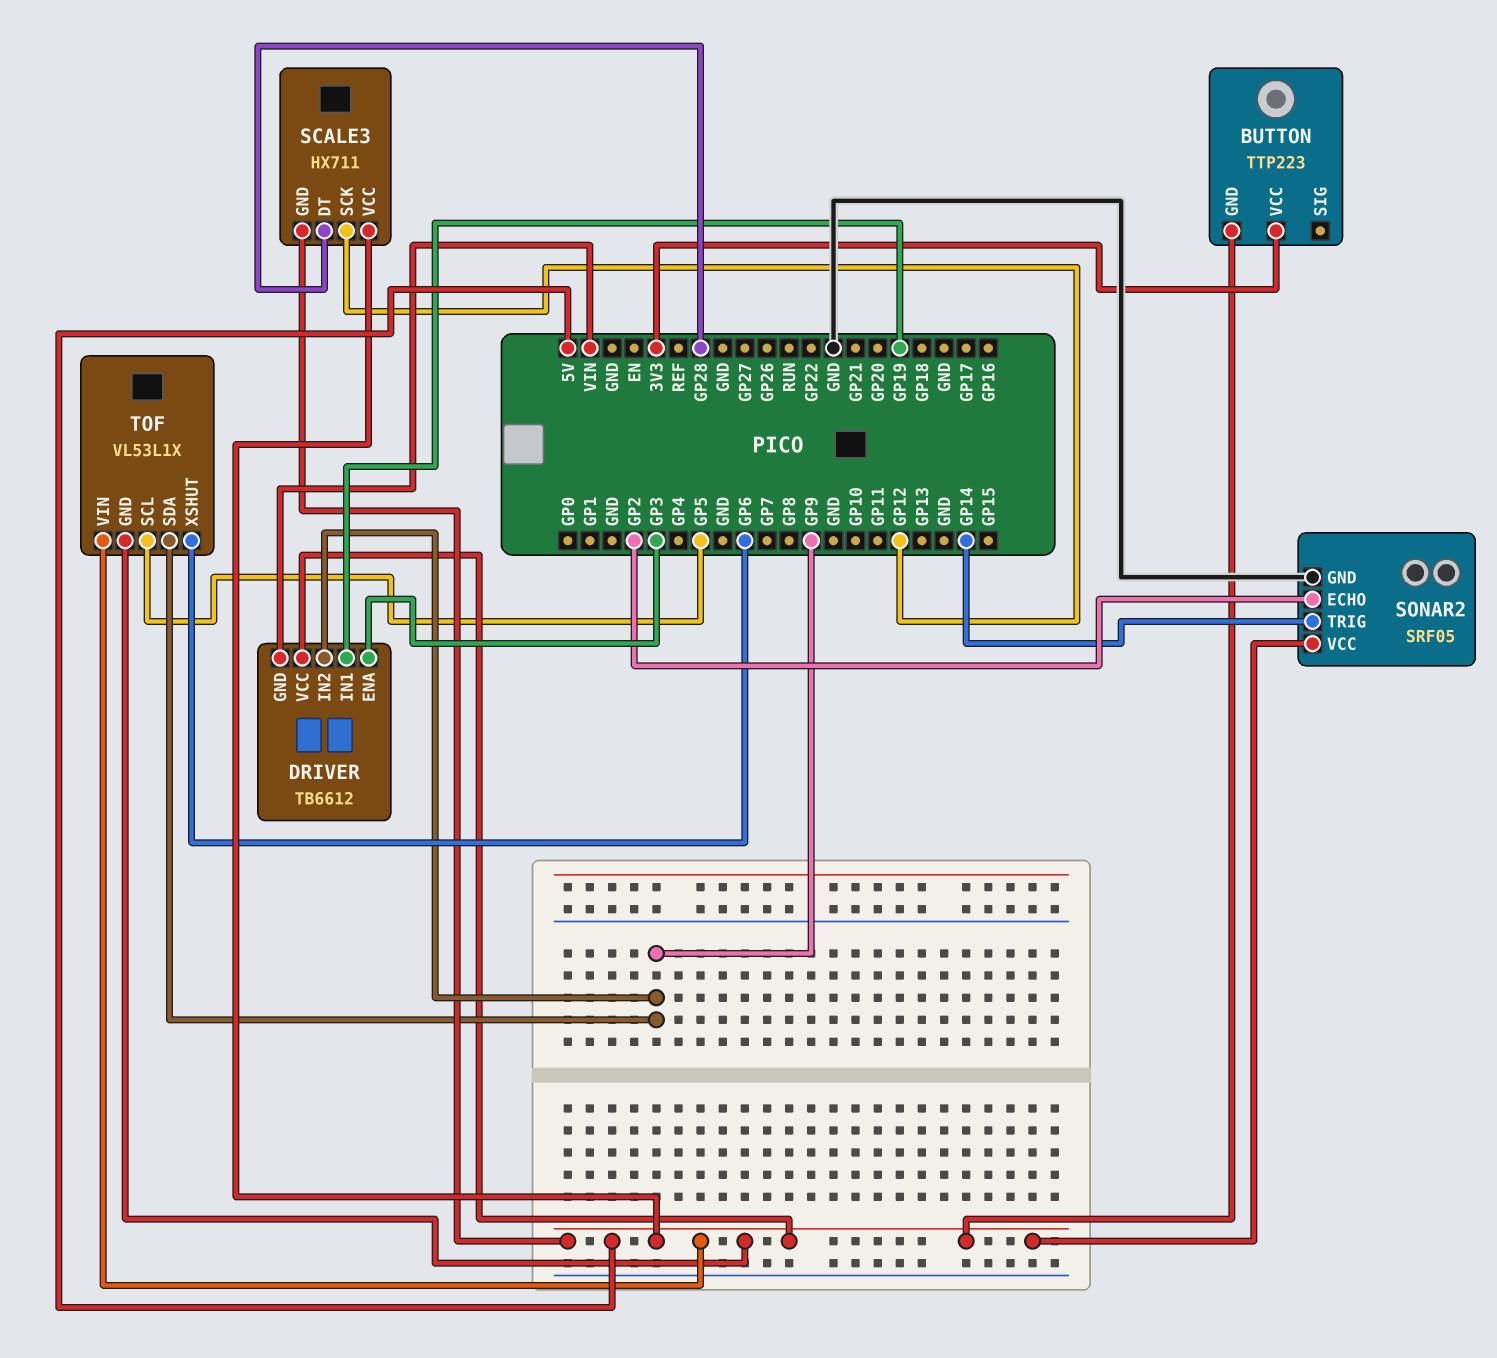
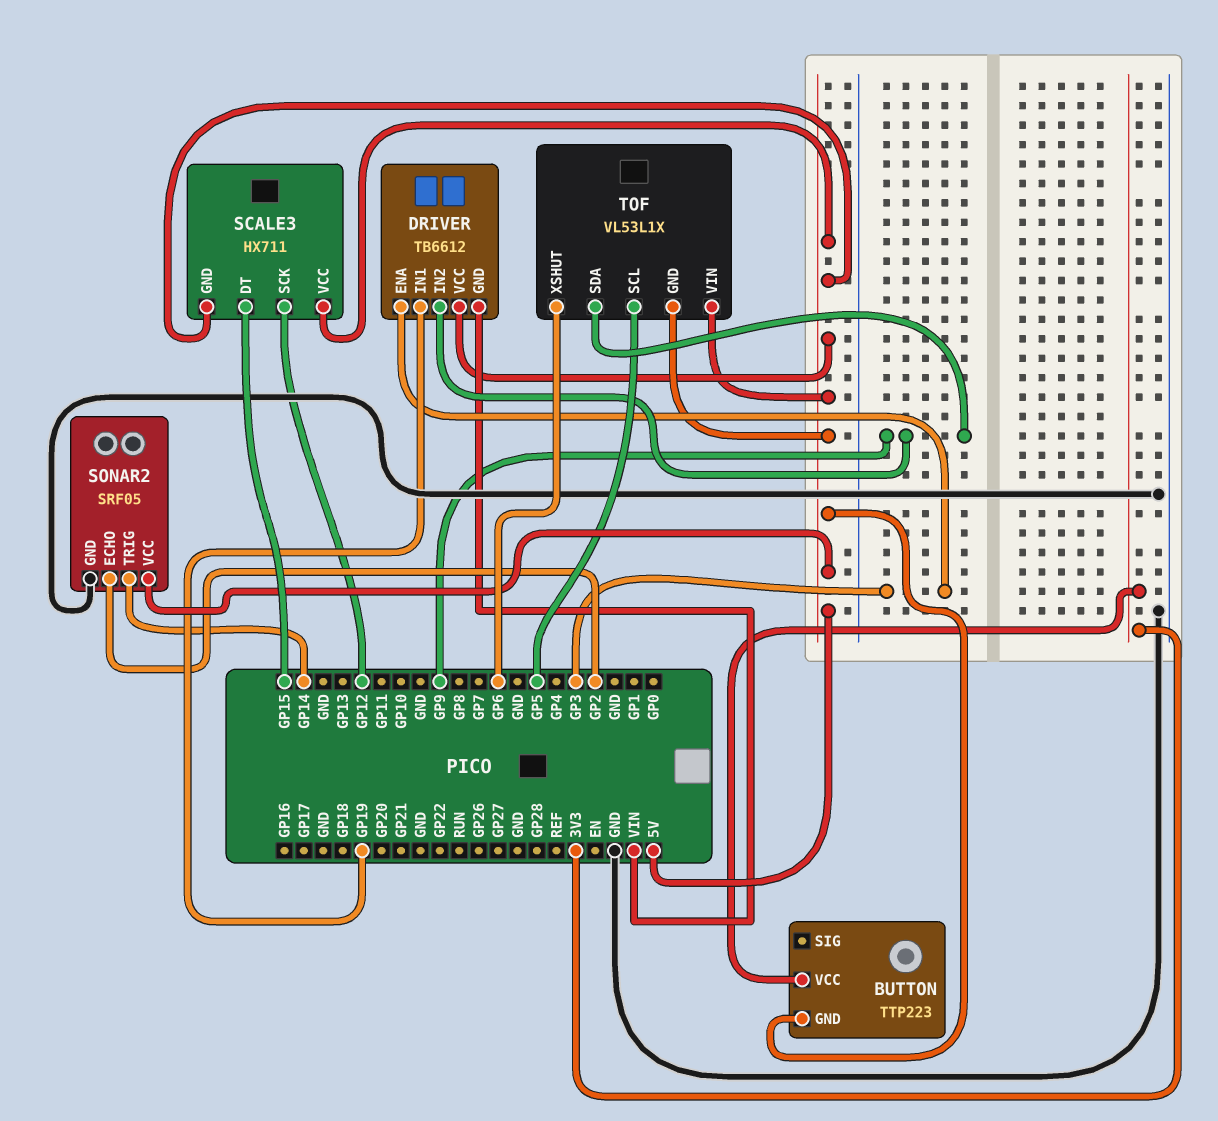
SCALE3 pin DT: GP28 -> GP15

